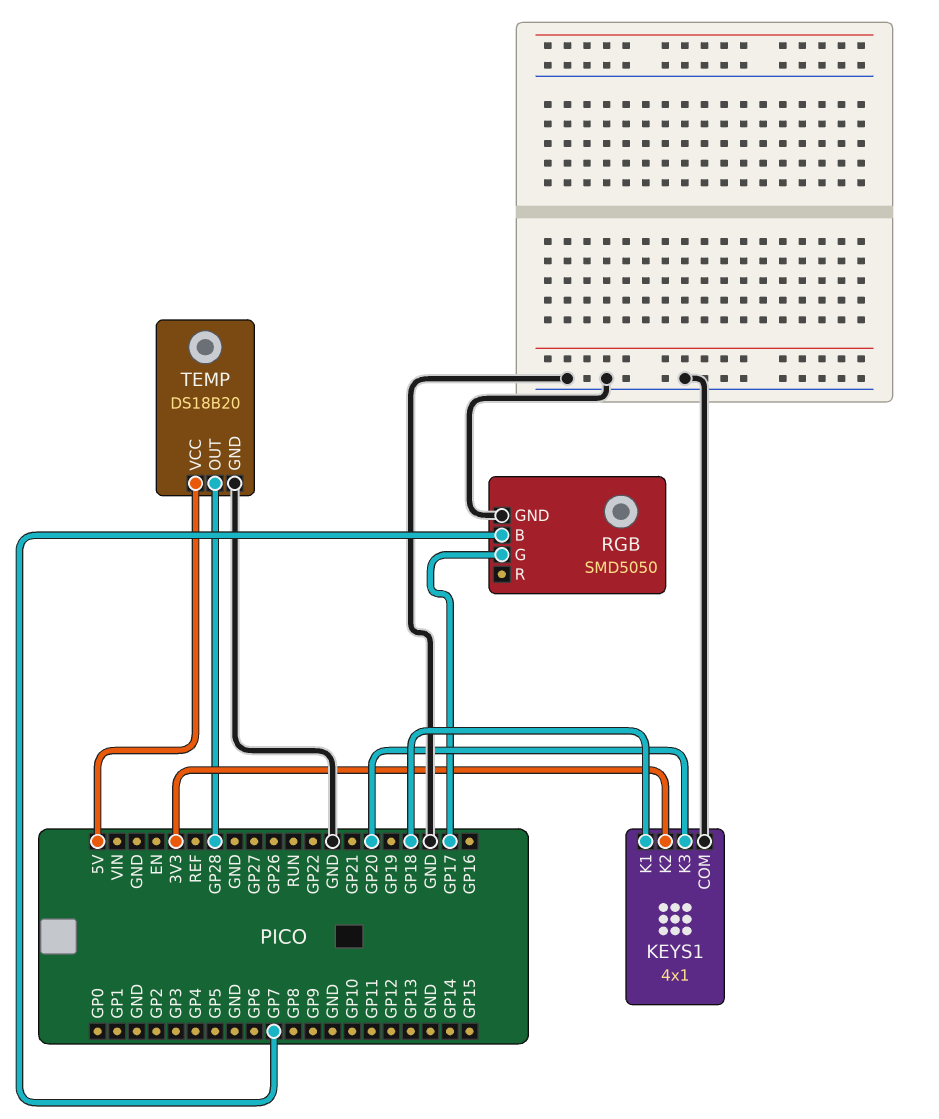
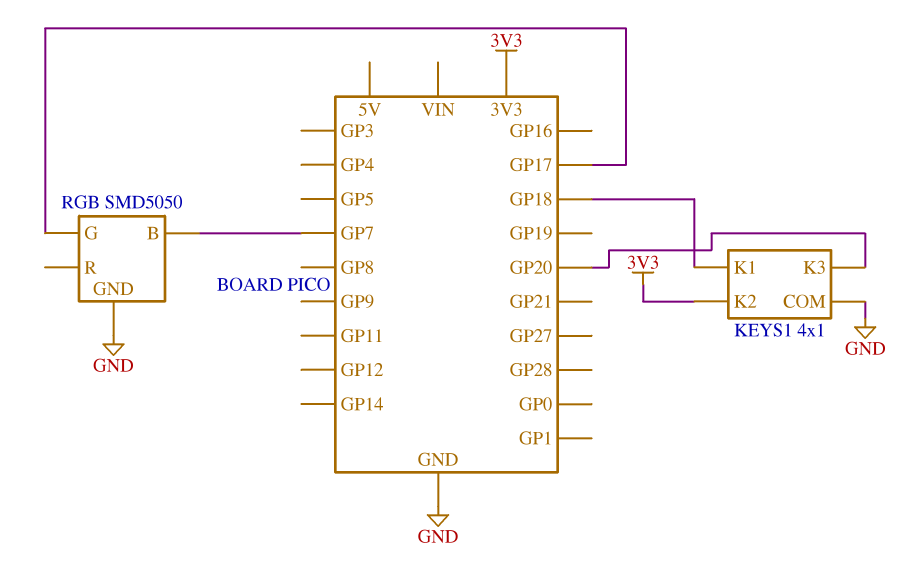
TEMP: DS18B20 -> none
TEMP pin GND: GND -> none
TEMP pin OUT: GP28 -> none
TEMP pin VCC: 5V -> none

